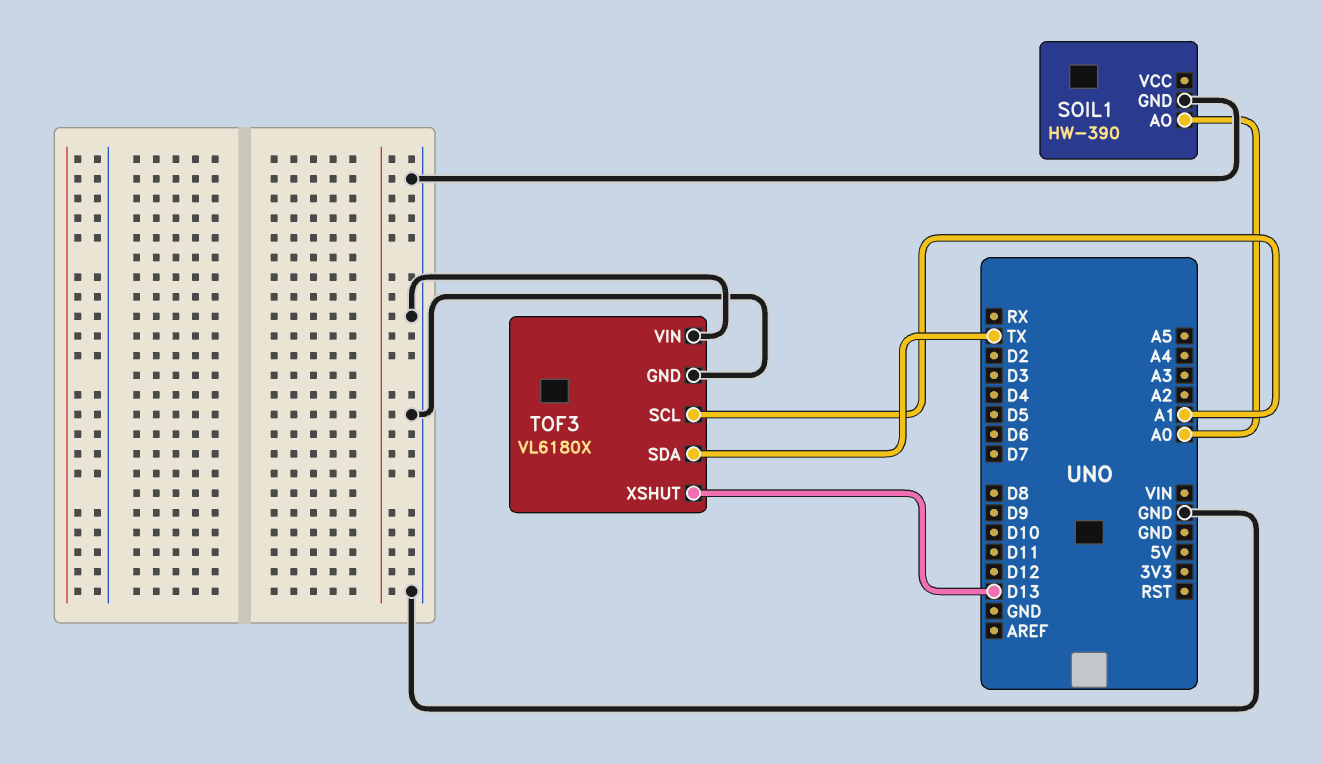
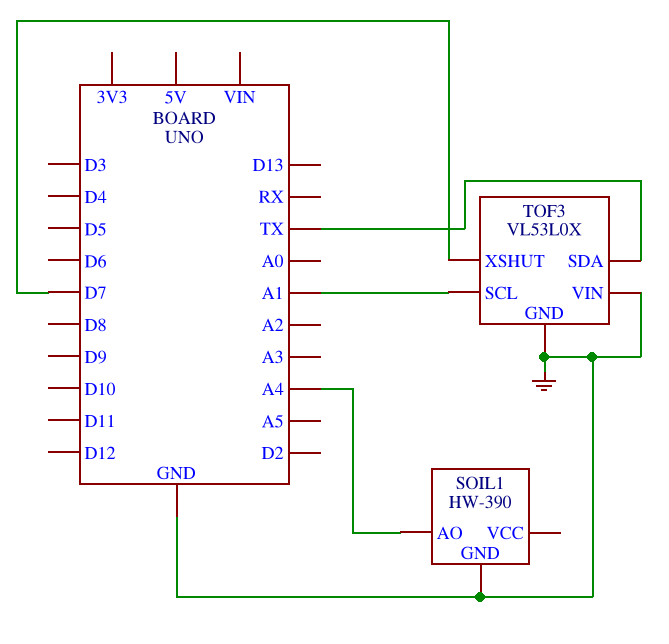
SOIL1 pin AO: A0 -> A4
TOF3: VL6180X -> VL53L0X
TOF3 pin XSHUT: D13 -> D7

